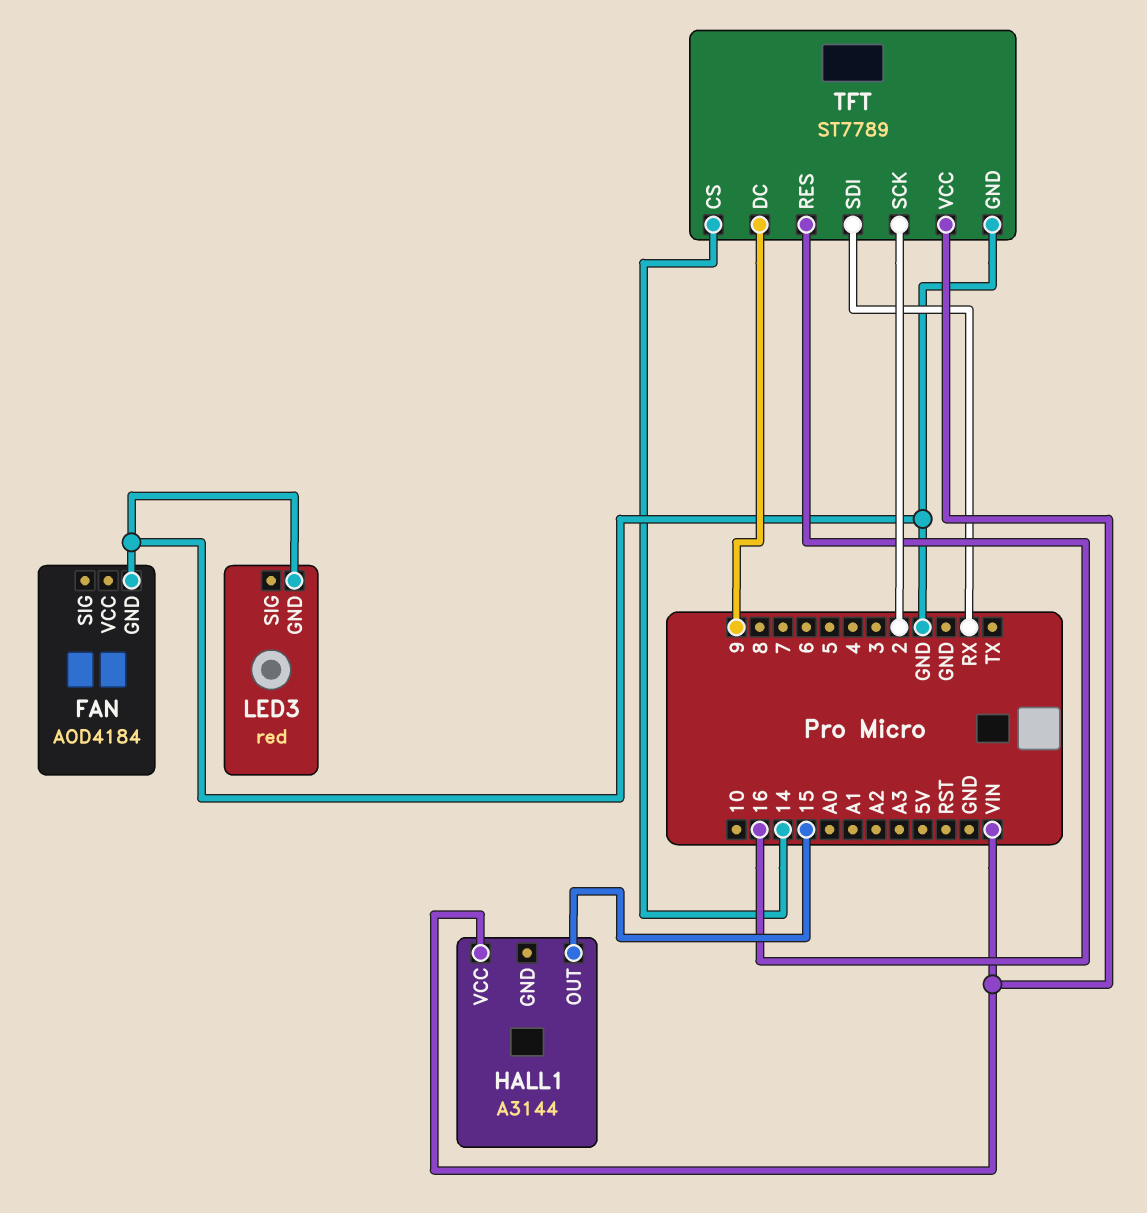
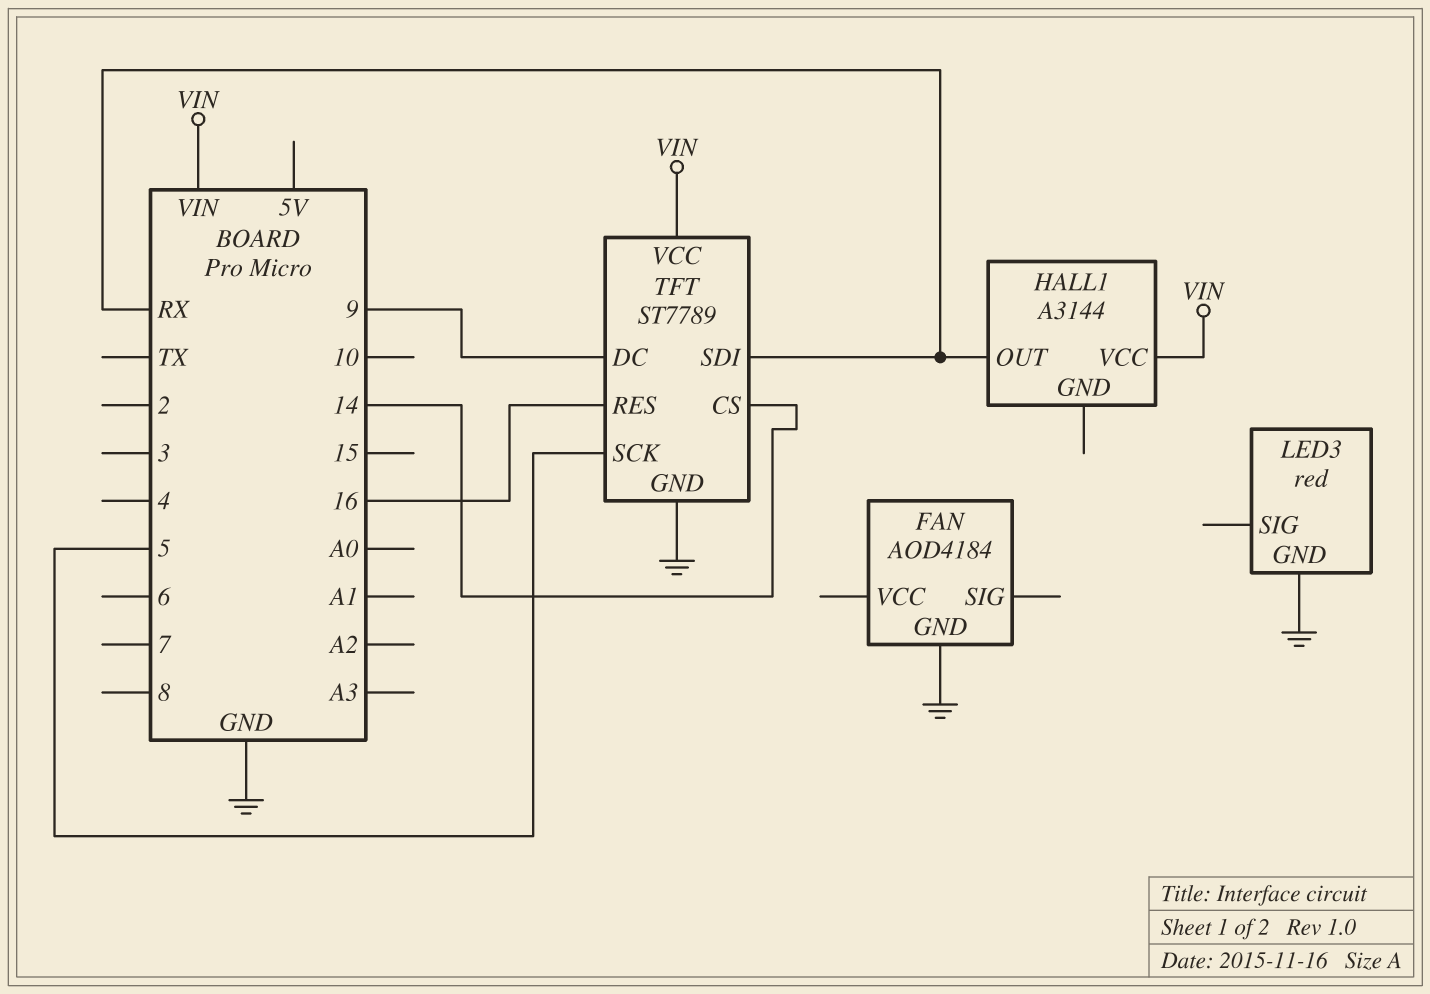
HALL1 pin OUT: 15 -> RX
TFT pin SCK: 2 -> 5

